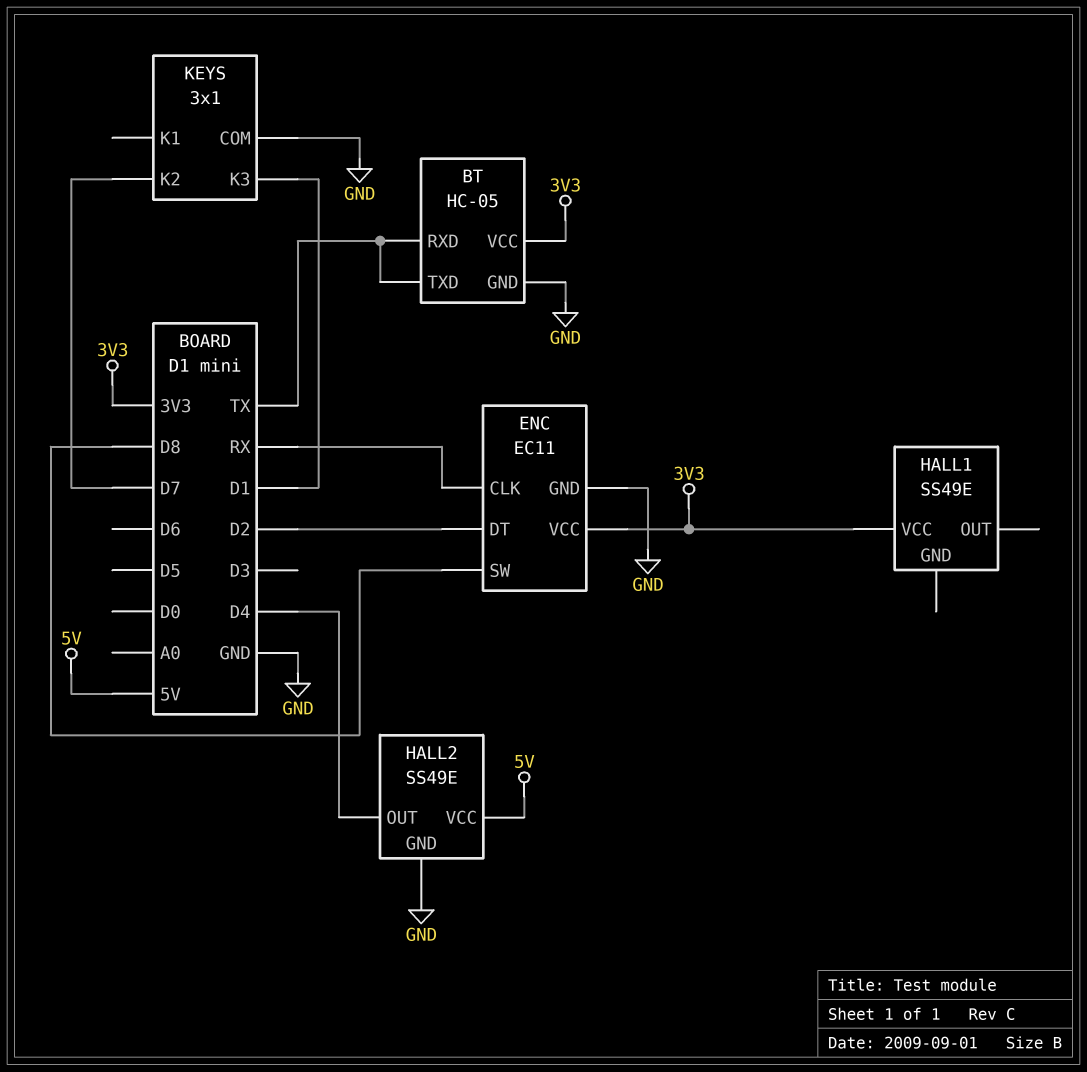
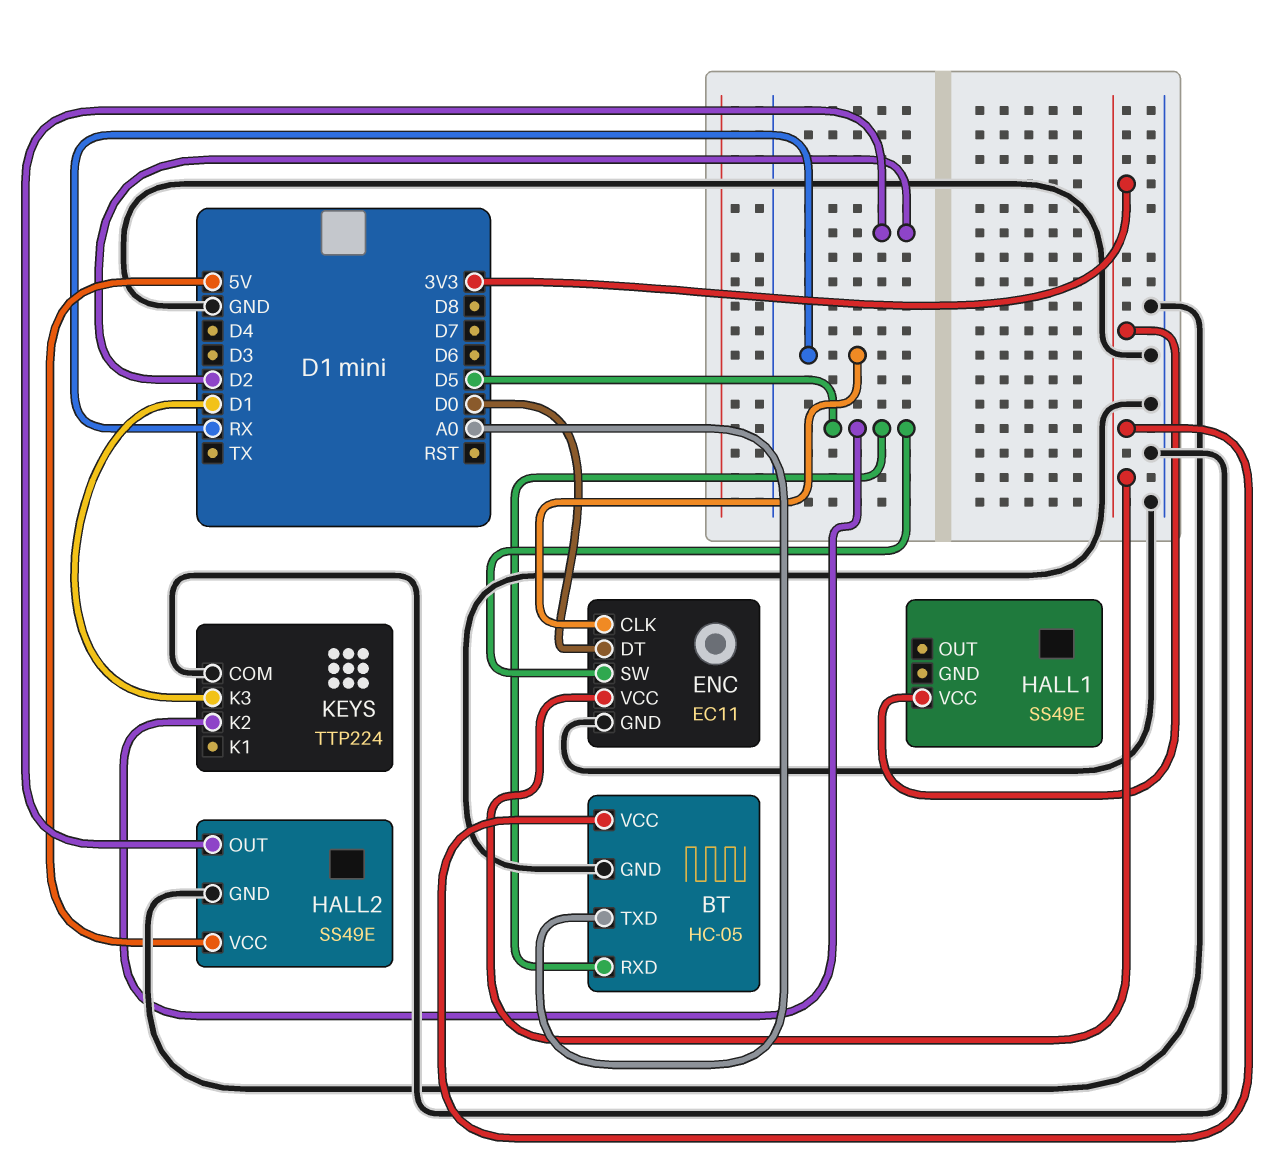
BT pin RXD: TX -> D5
BT pin TXD: TX -> A0
ENC pin DT: D2 -> D0
ENC pin SW: D8 -> D5
HALL2 pin OUT: D4 -> D2
KEYS: 3x1 -> TTP224
KEYS pin K2: D7 -> D5

